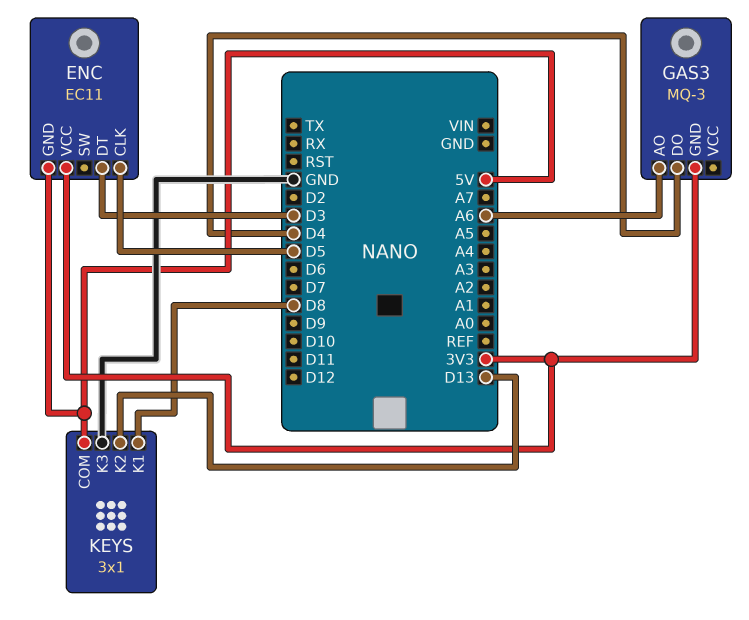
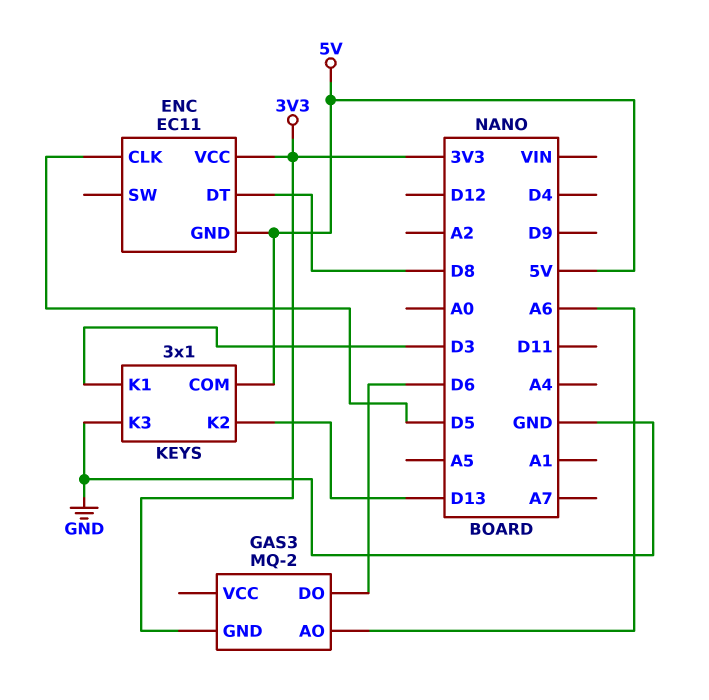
ENC pin DT: D3 -> D8
GAS3: MQ-3 -> MQ-2
GAS3 pin DO: D4 -> D6
KEYS pin K1: D8 -> D3

